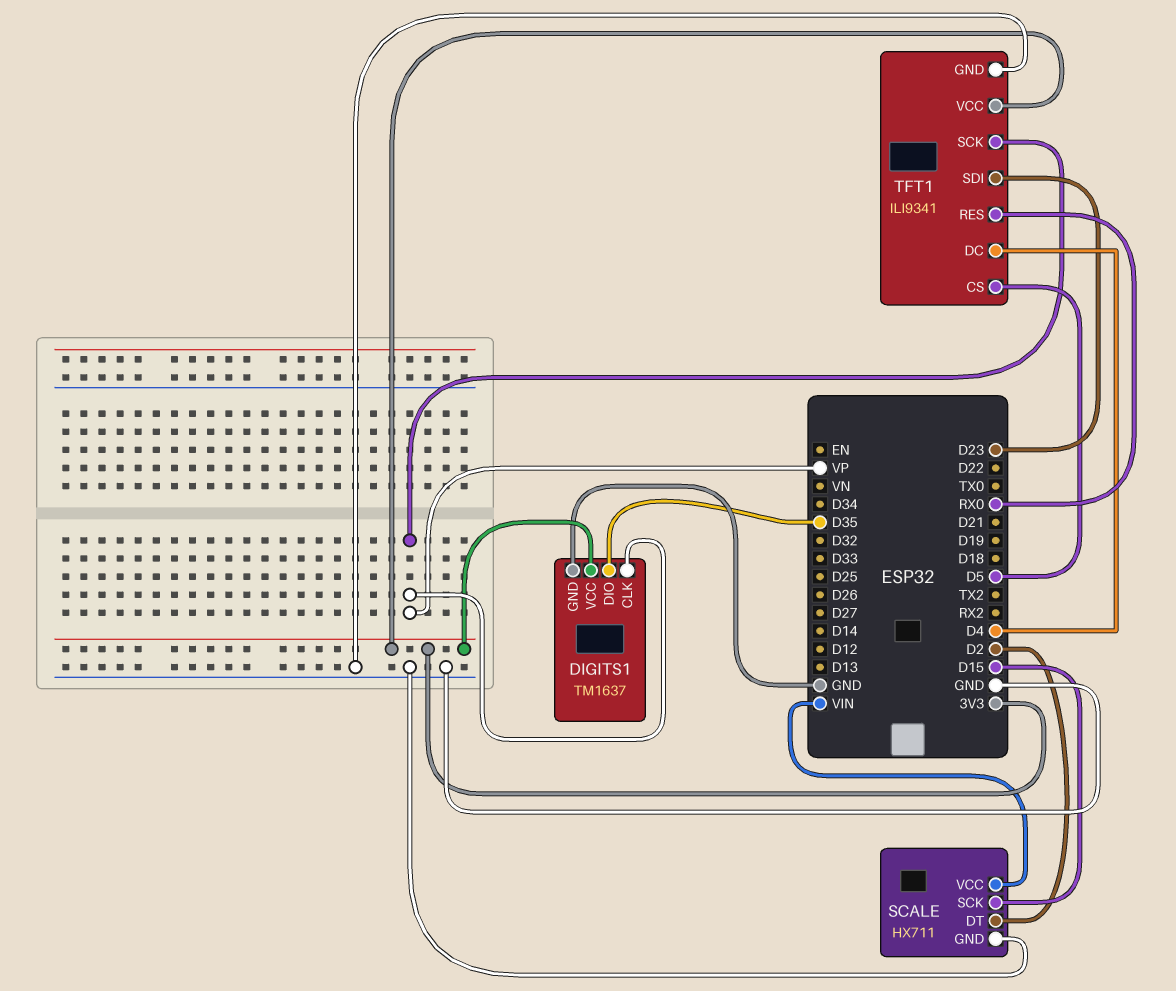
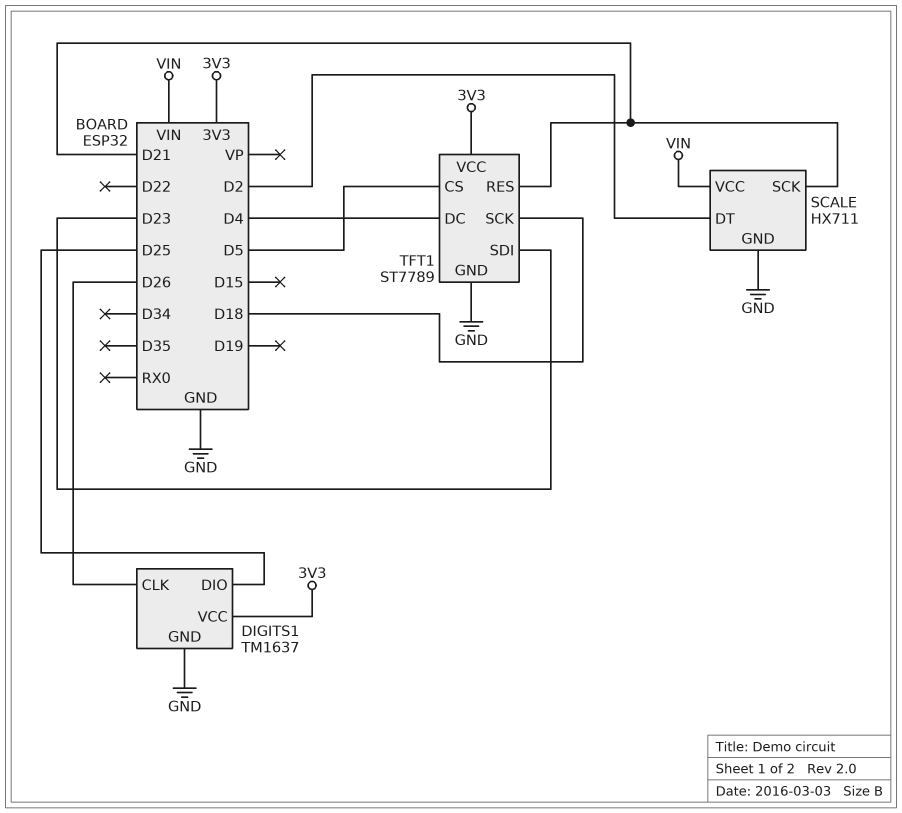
DIGITS1 pin CLK: VP -> D26
DIGITS1 pin DIO: D35 -> D25
SCALE pin SCK: D15 -> D21
TFT1: ILI9341 -> ST7789
TFT1 pin RES: RX0 -> D21
TFT1 pin SCK: VP -> D18

